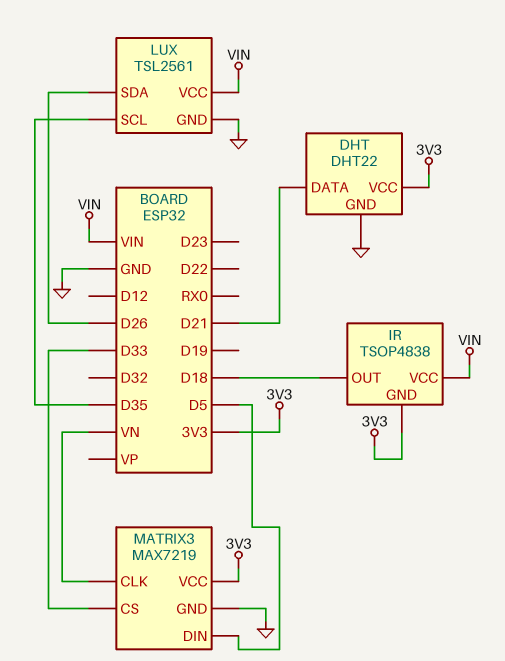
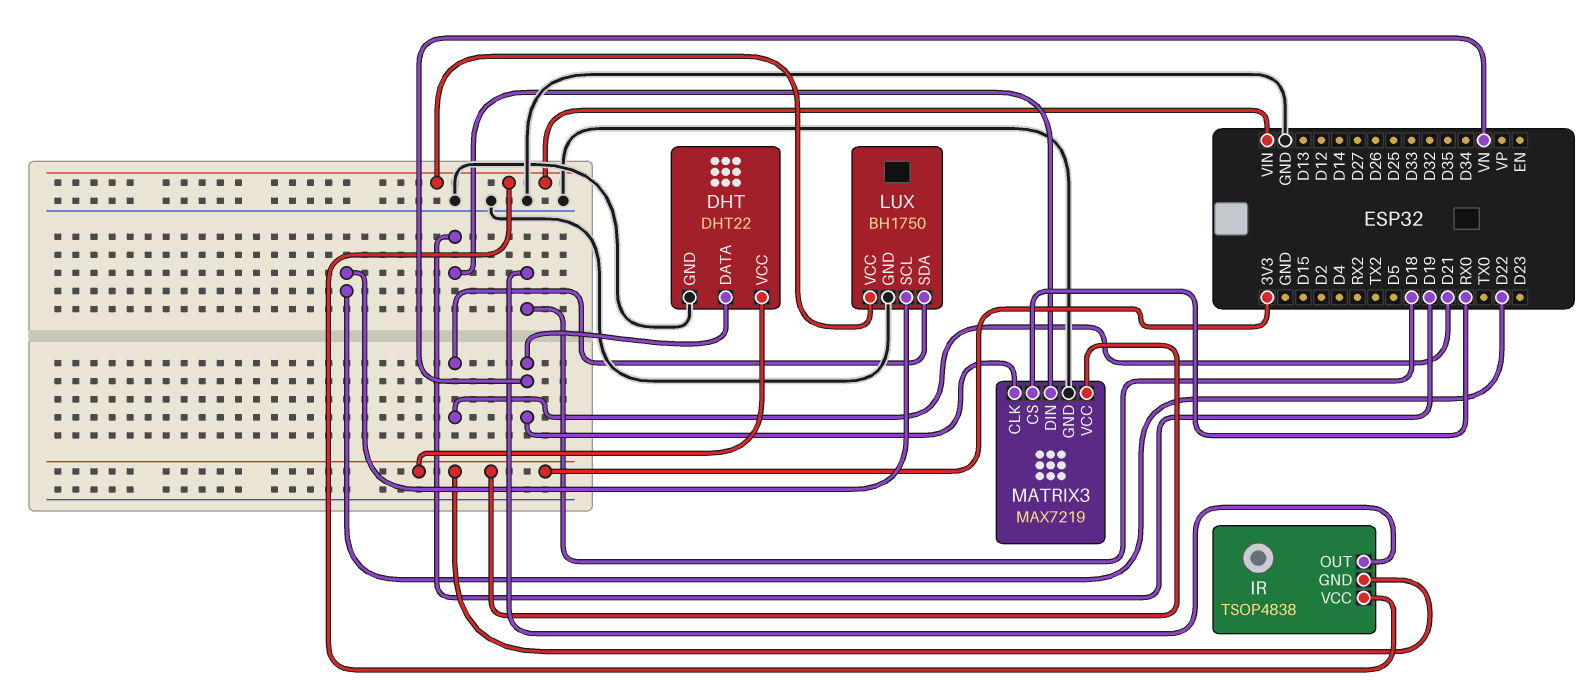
DHT pin DATA: D21 -> VN
LUX: TSL2561 -> BH1750
LUX pin SCL: D35 -> D22
LUX pin SDA: D26 -> D21
MATRIX3 pin CS: D33 -> RX0
MATRIX3 pin DIN: D5 -> D19

